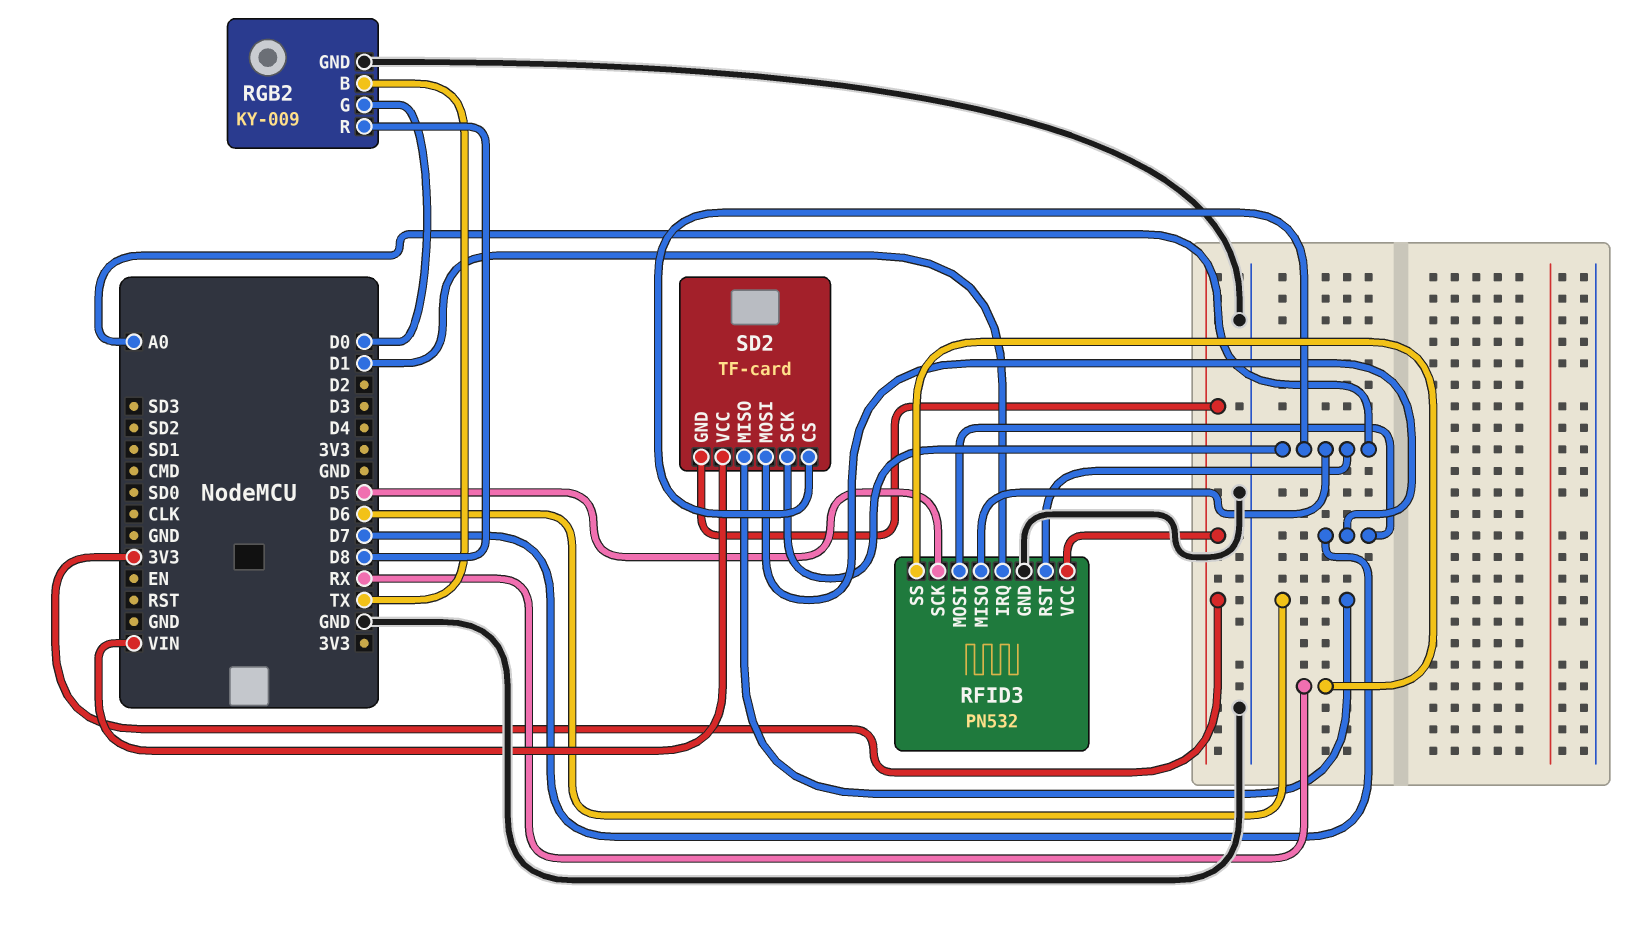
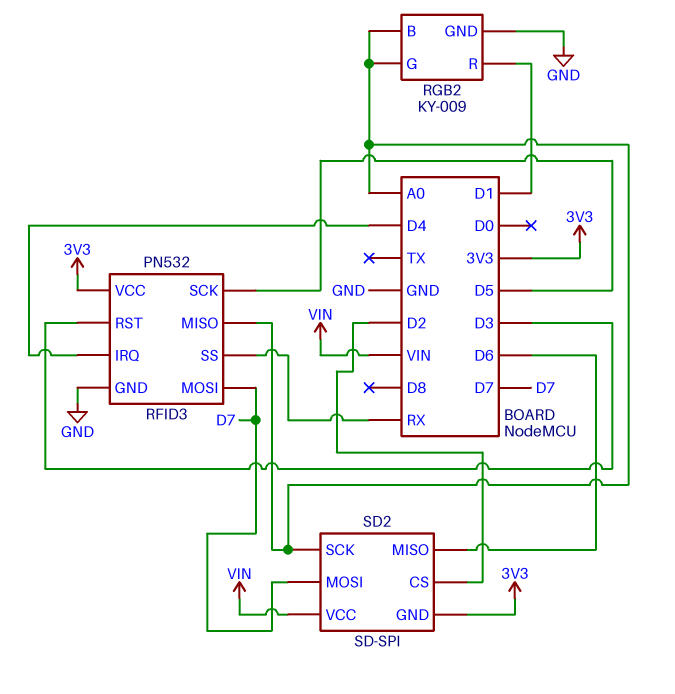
RFID3 pin IRQ: D1 -> D4
RFID3 pin RST: A0 -> D3
RGB2 pin B: TX -> A0
RGB2 pin G: D0 -> A0
RGB2 pin R: D8 -> D1
SD2: TF-card -> SD-SPI
SD2 pin CS: A0 -> D2

